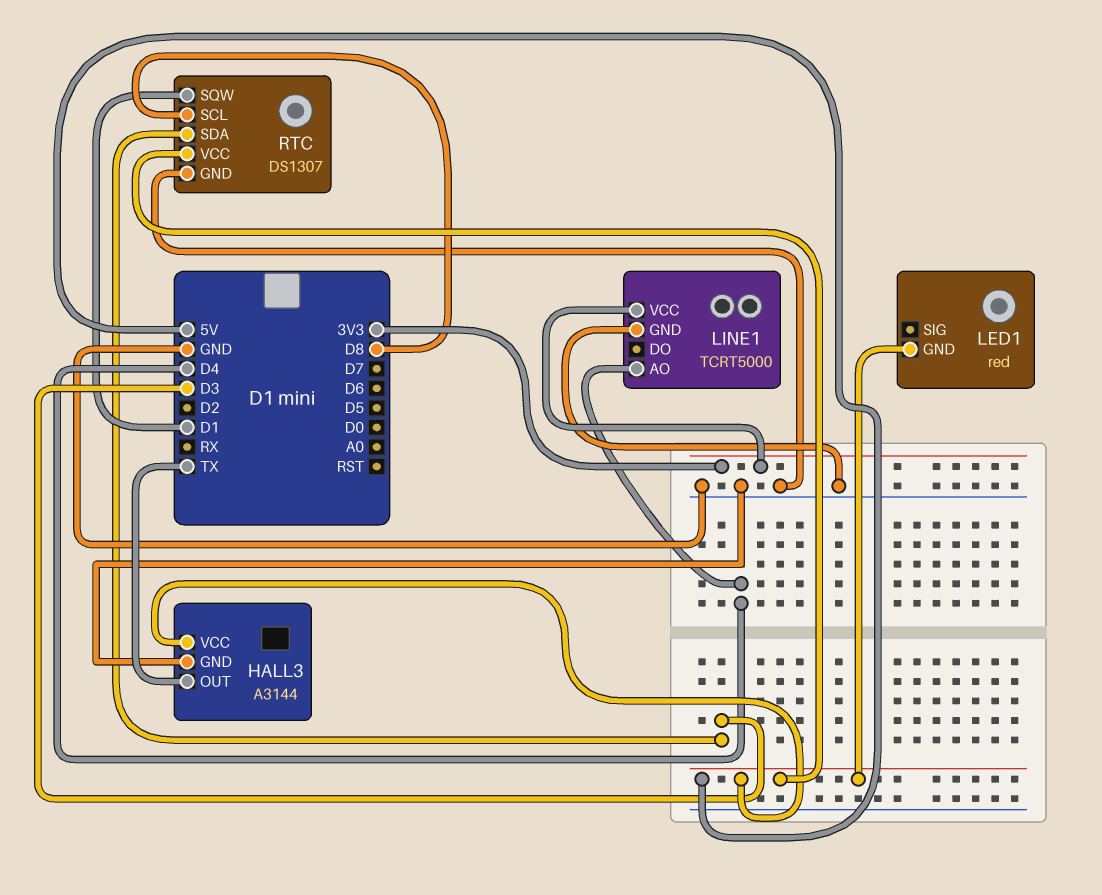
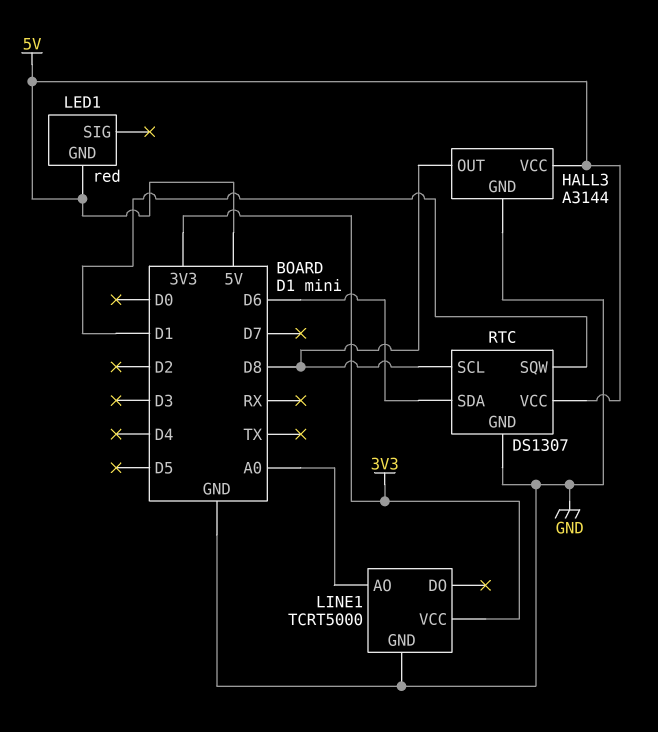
HALL3 pin OUT: TX -> D8
LINE1 pin AO: D4 -> A0
RTC pin SDA: D3 -> D6

